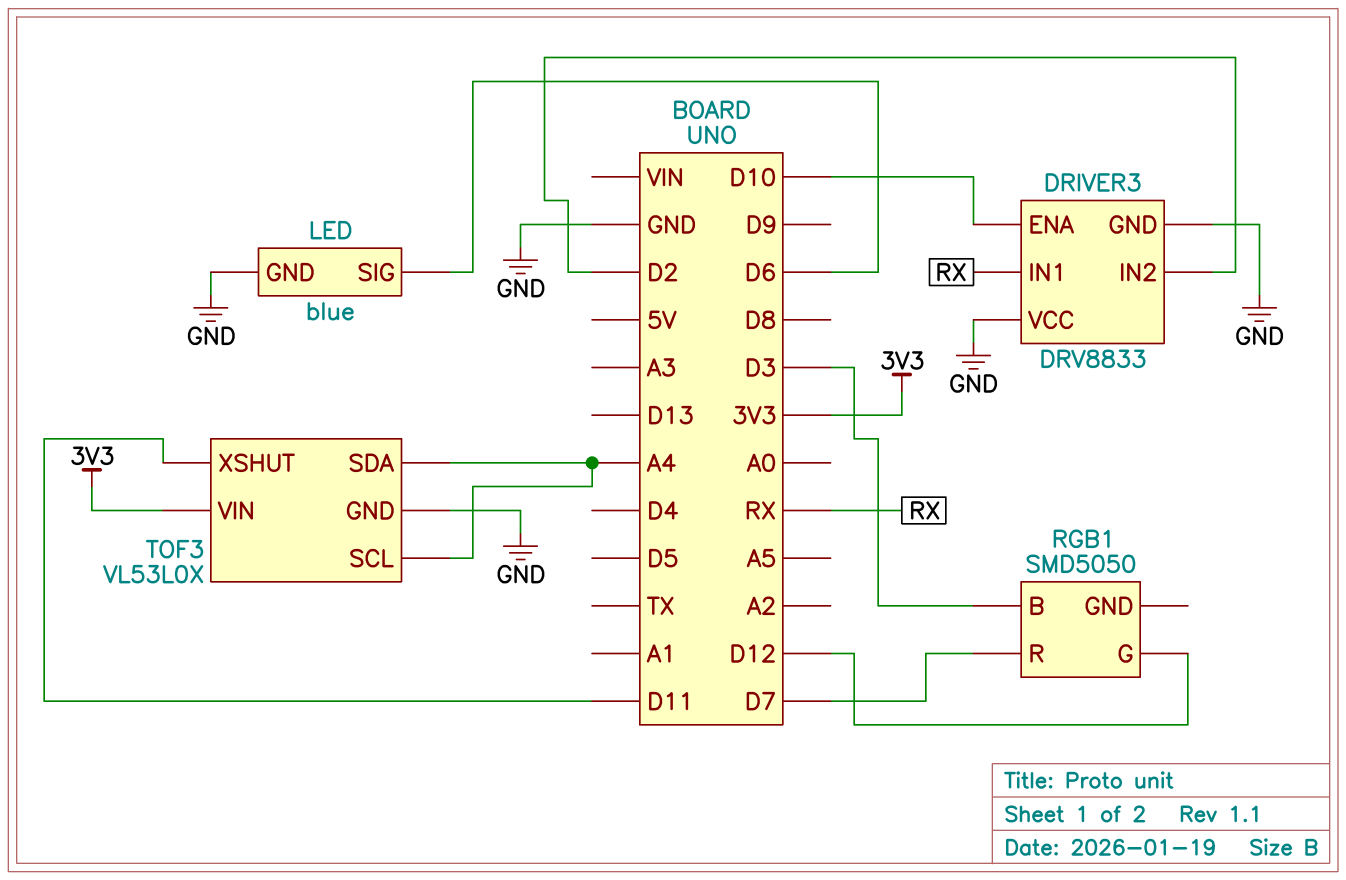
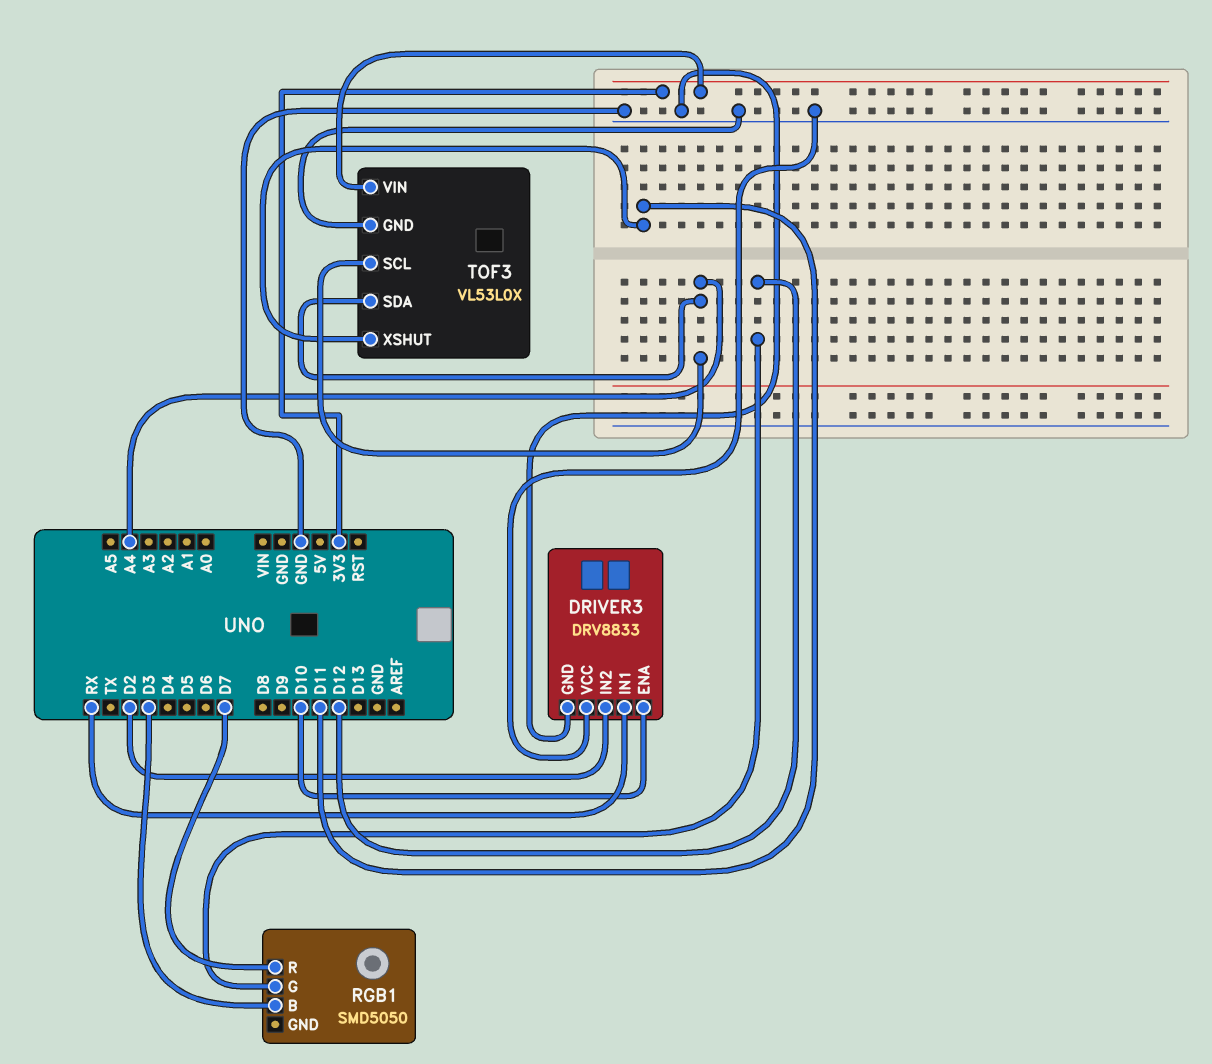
LED: blue -> none
LED pin GND: GND -> none
LED pin SIG: D6 -> none

